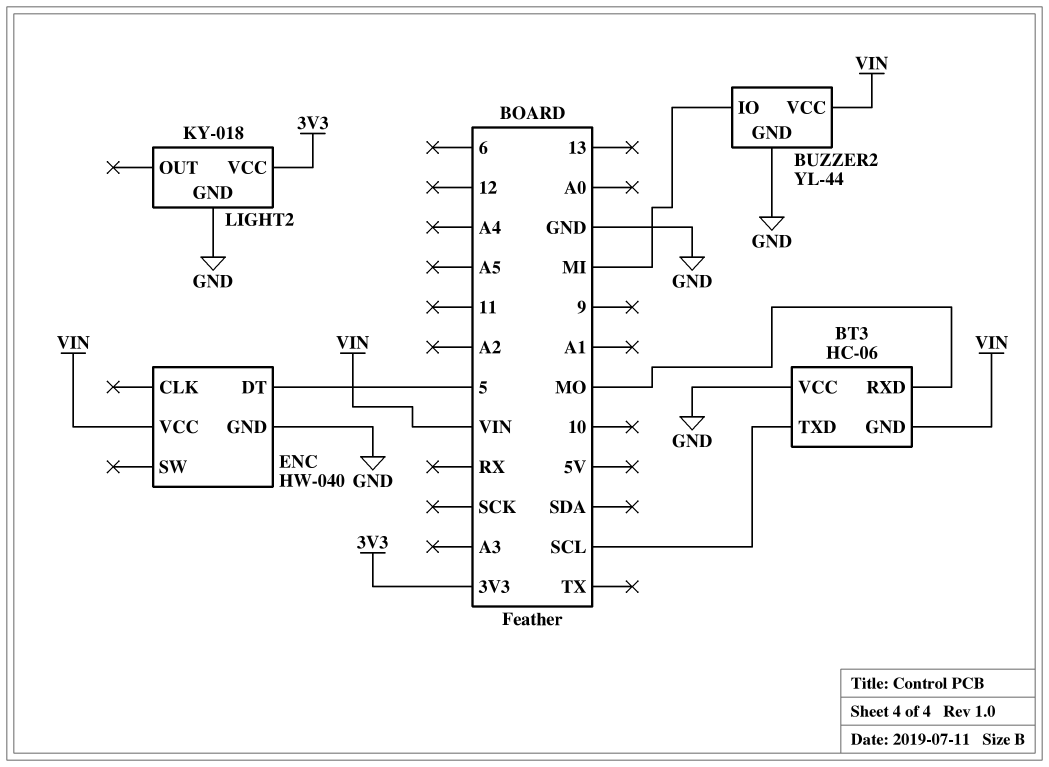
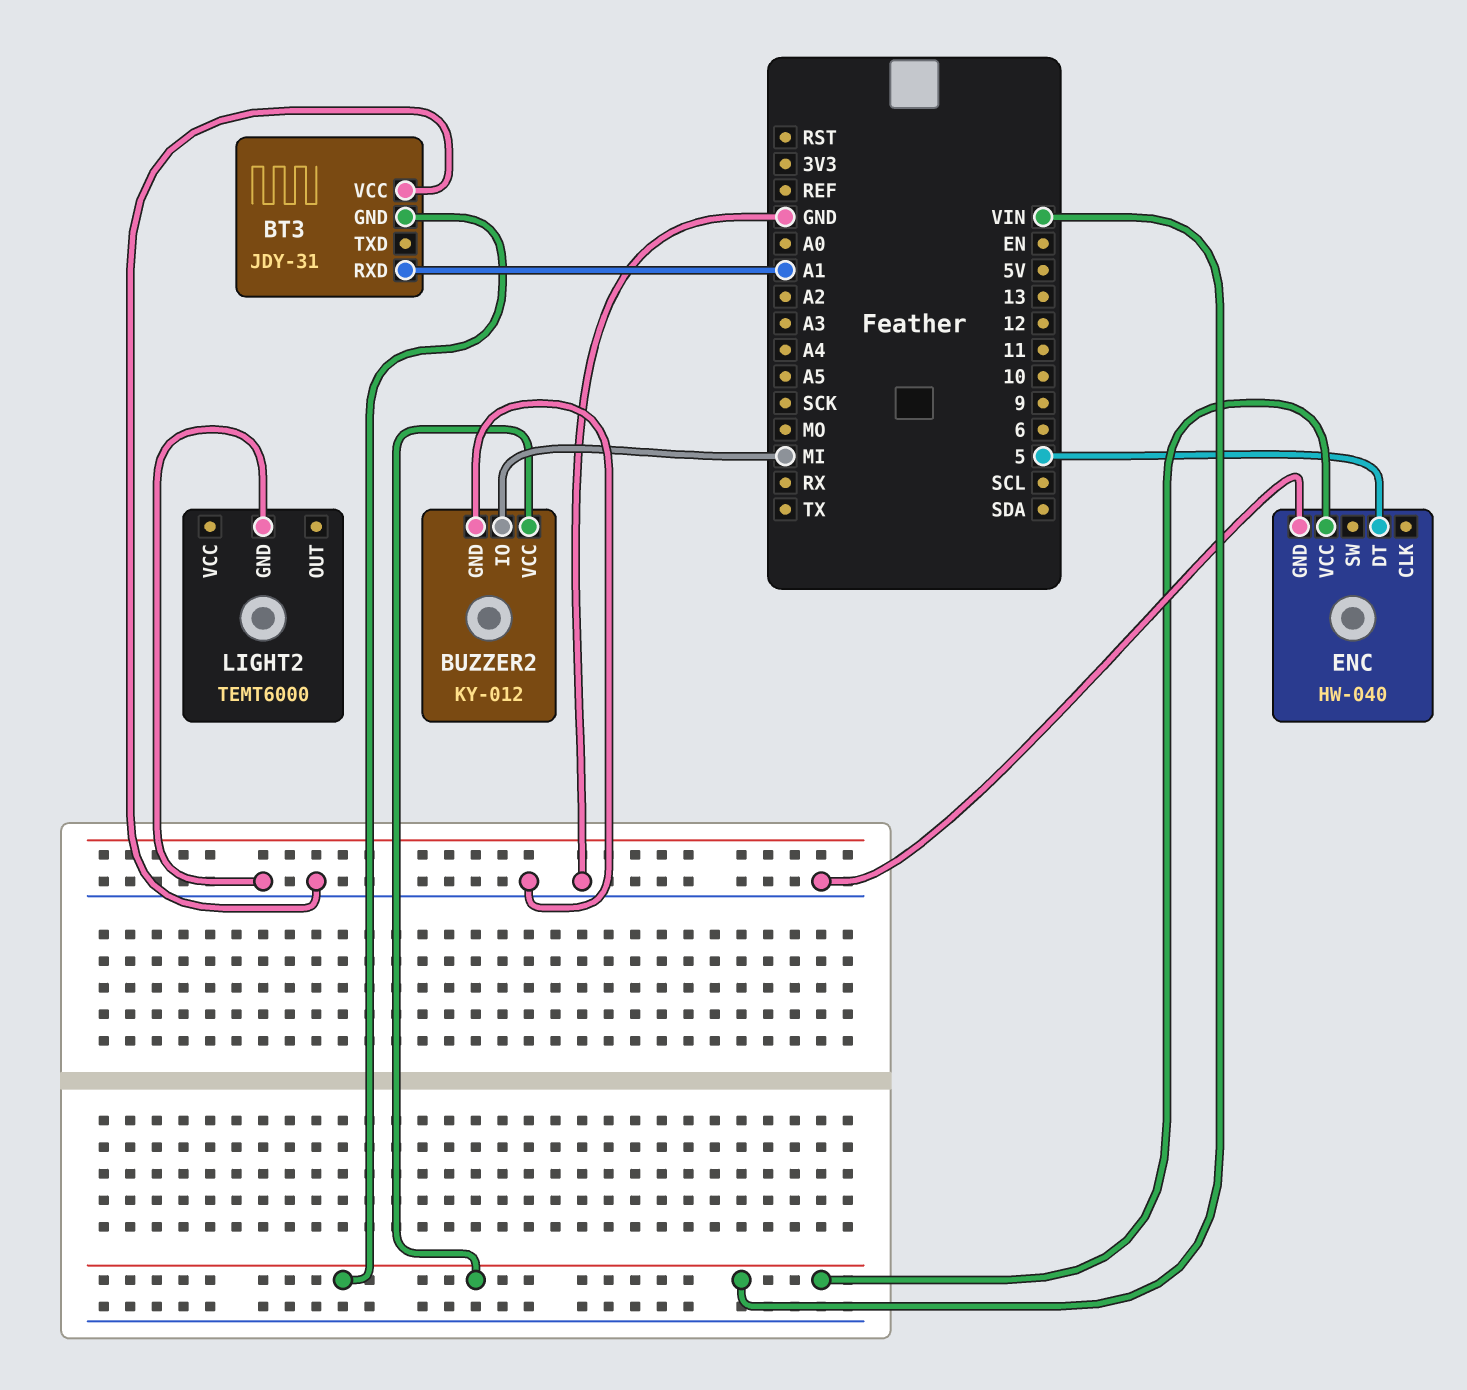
BT3: HC-06 -> JDY-31
BT3 pin RXD: MO -> A1
BT3 pin TXD: SCL -> none
BUZZER2: YL-44 -> KY-012
LIGHT2: KY-018 -> TEMT6000
LIGHT2 pin VCC: 3V3 -> none

